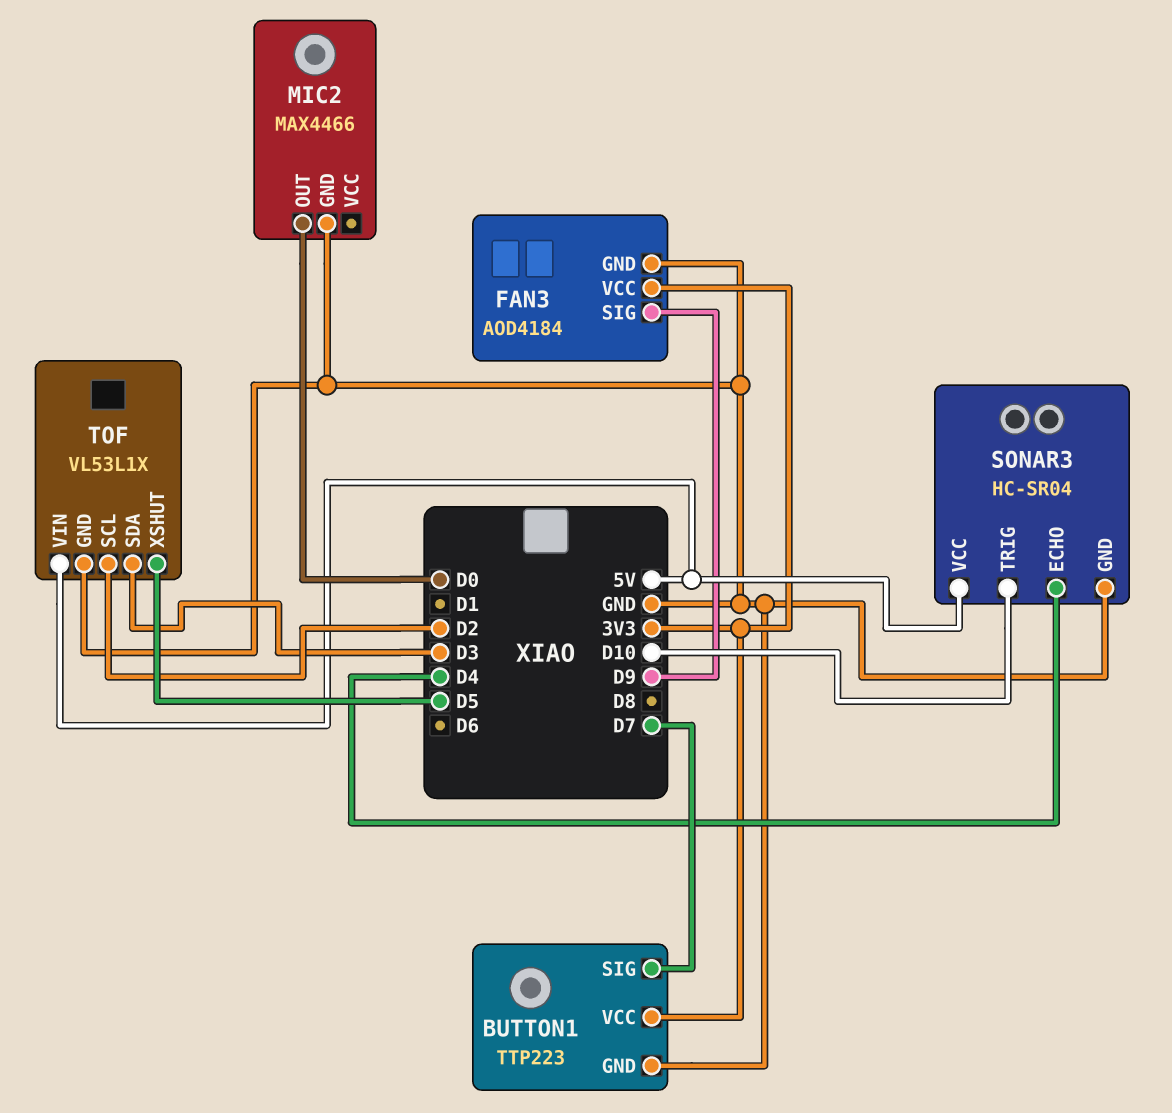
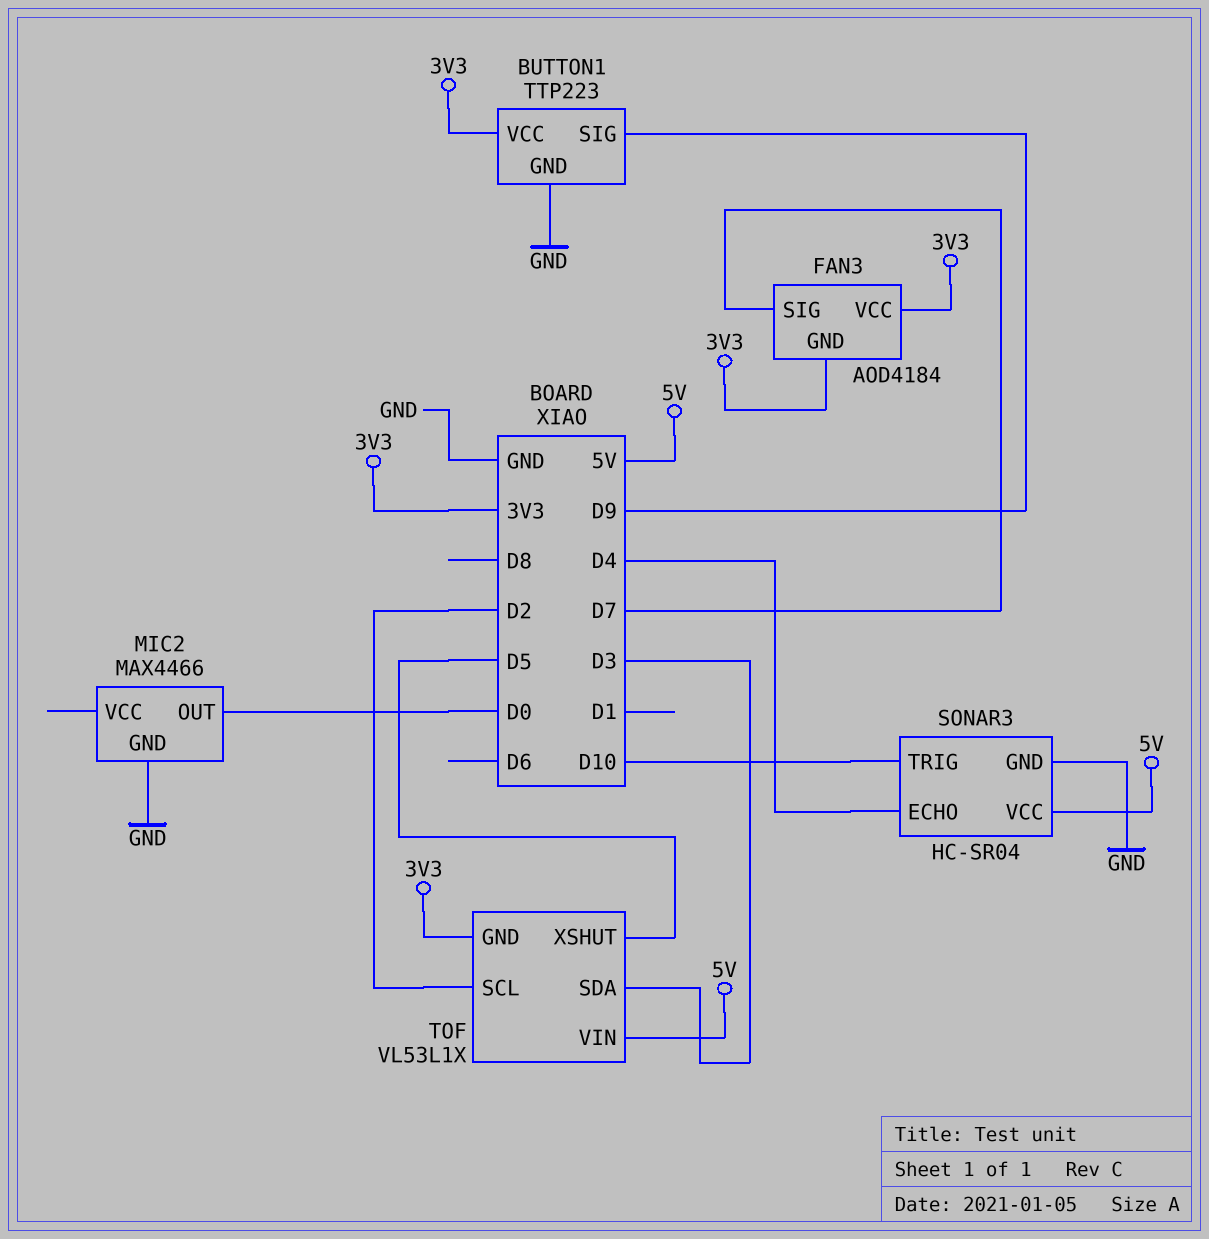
BUTTON1 pin SIG: D7 -> D9
FAN3 pin GND: GND -> 3V3
FAN3 pin SIG: D9 -> D7
TOF pin GND: GND -> 3V3

